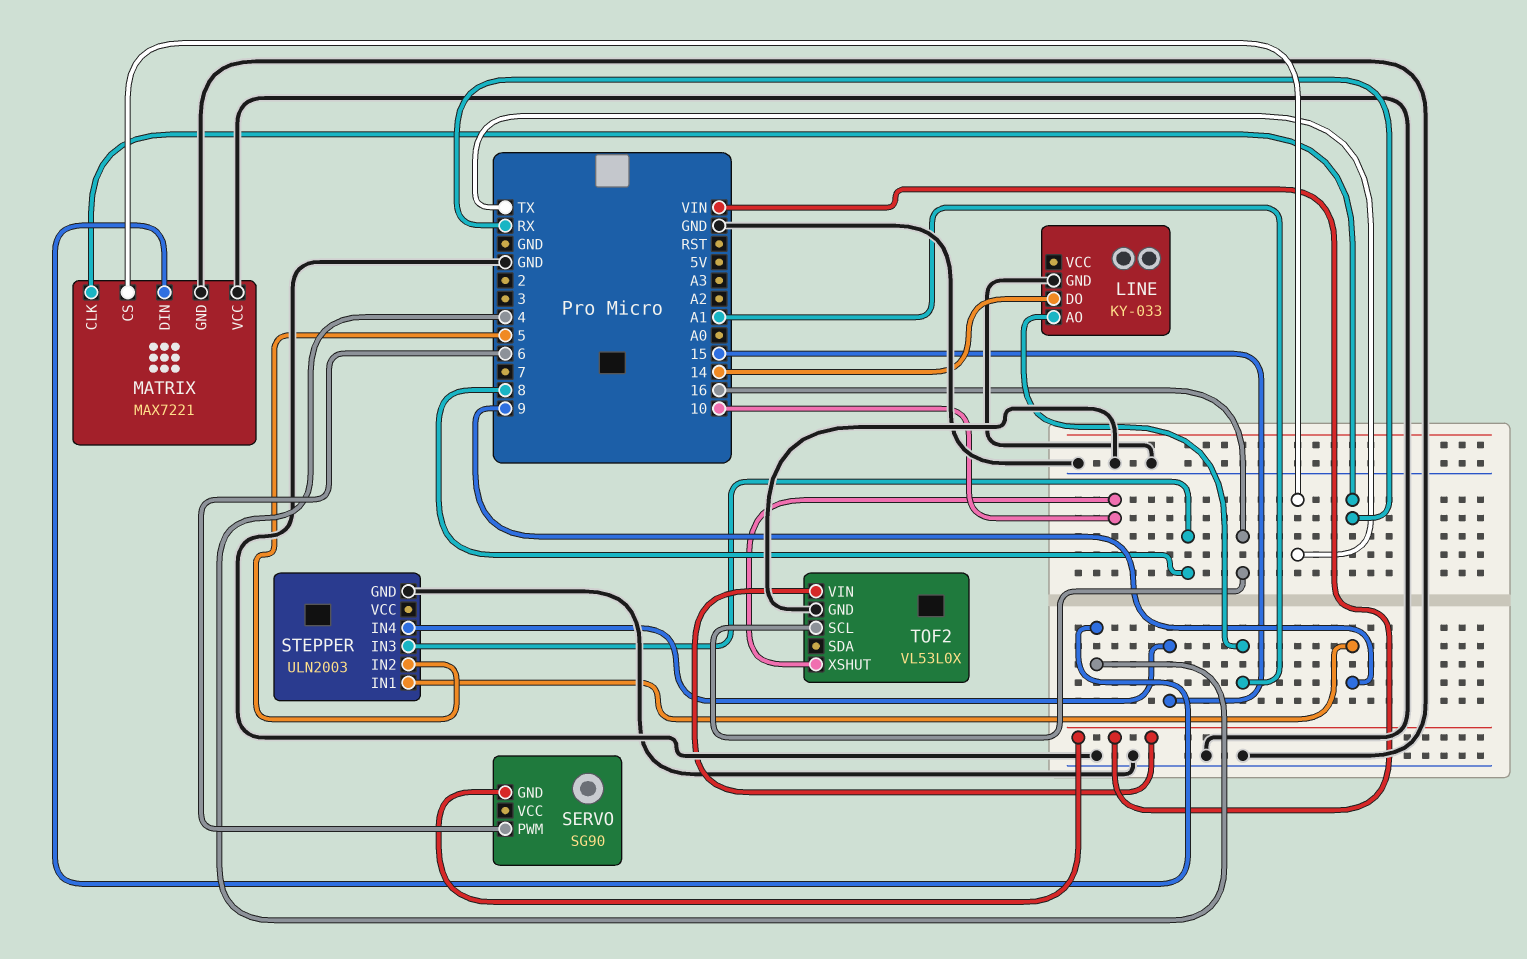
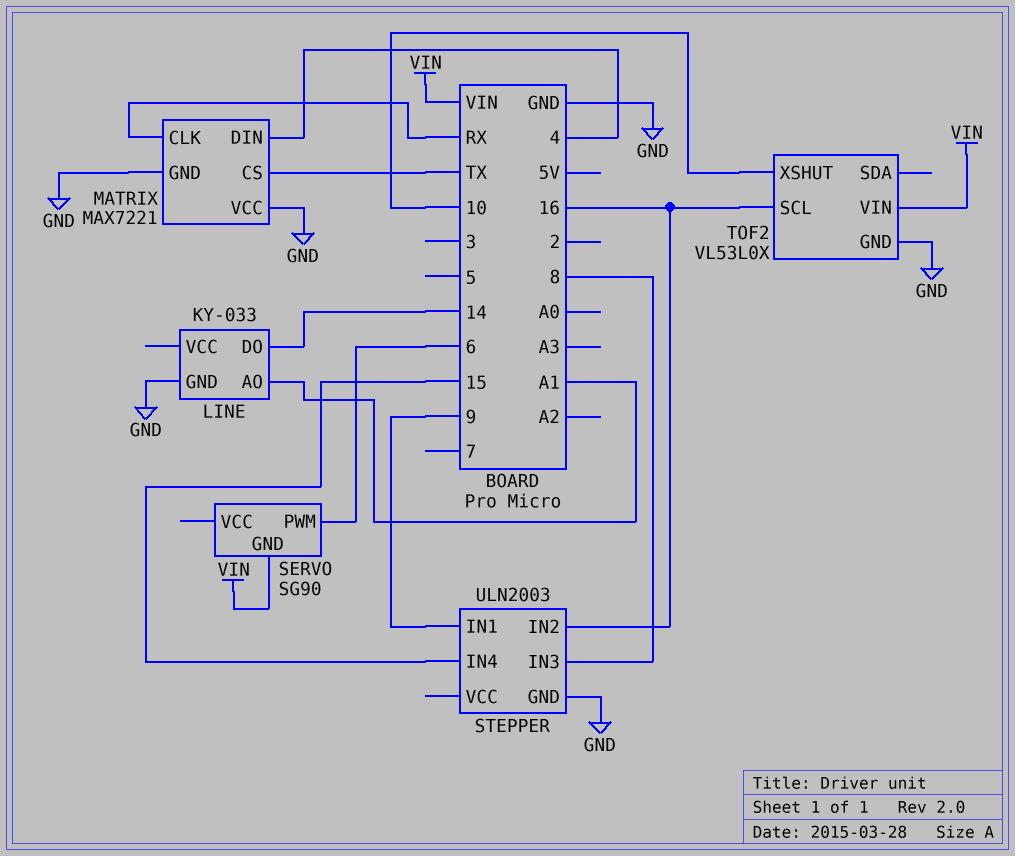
STEPPER pin IN2: 5 -> 16

